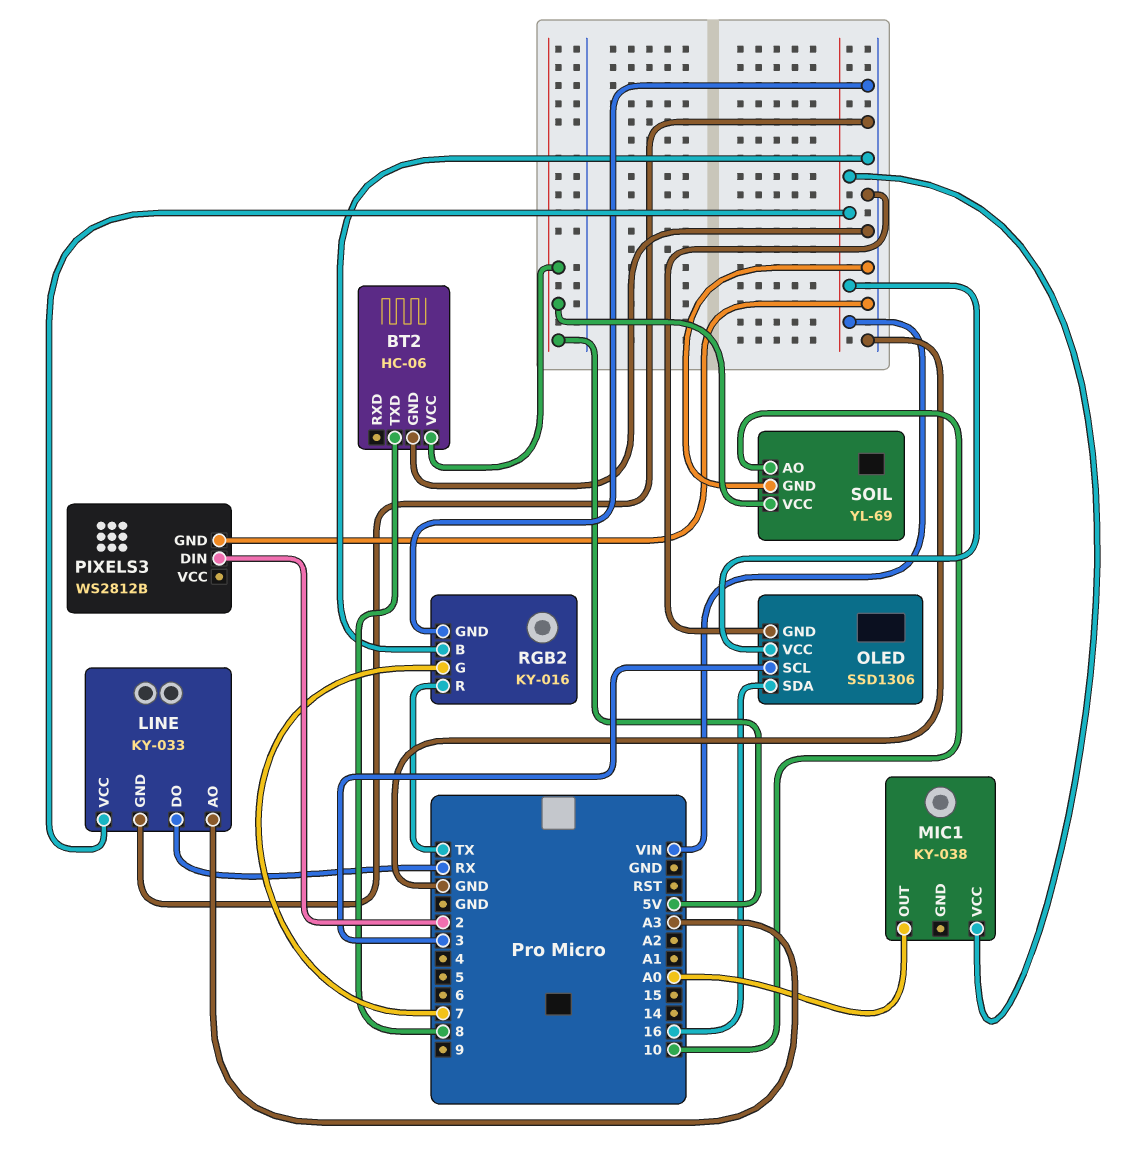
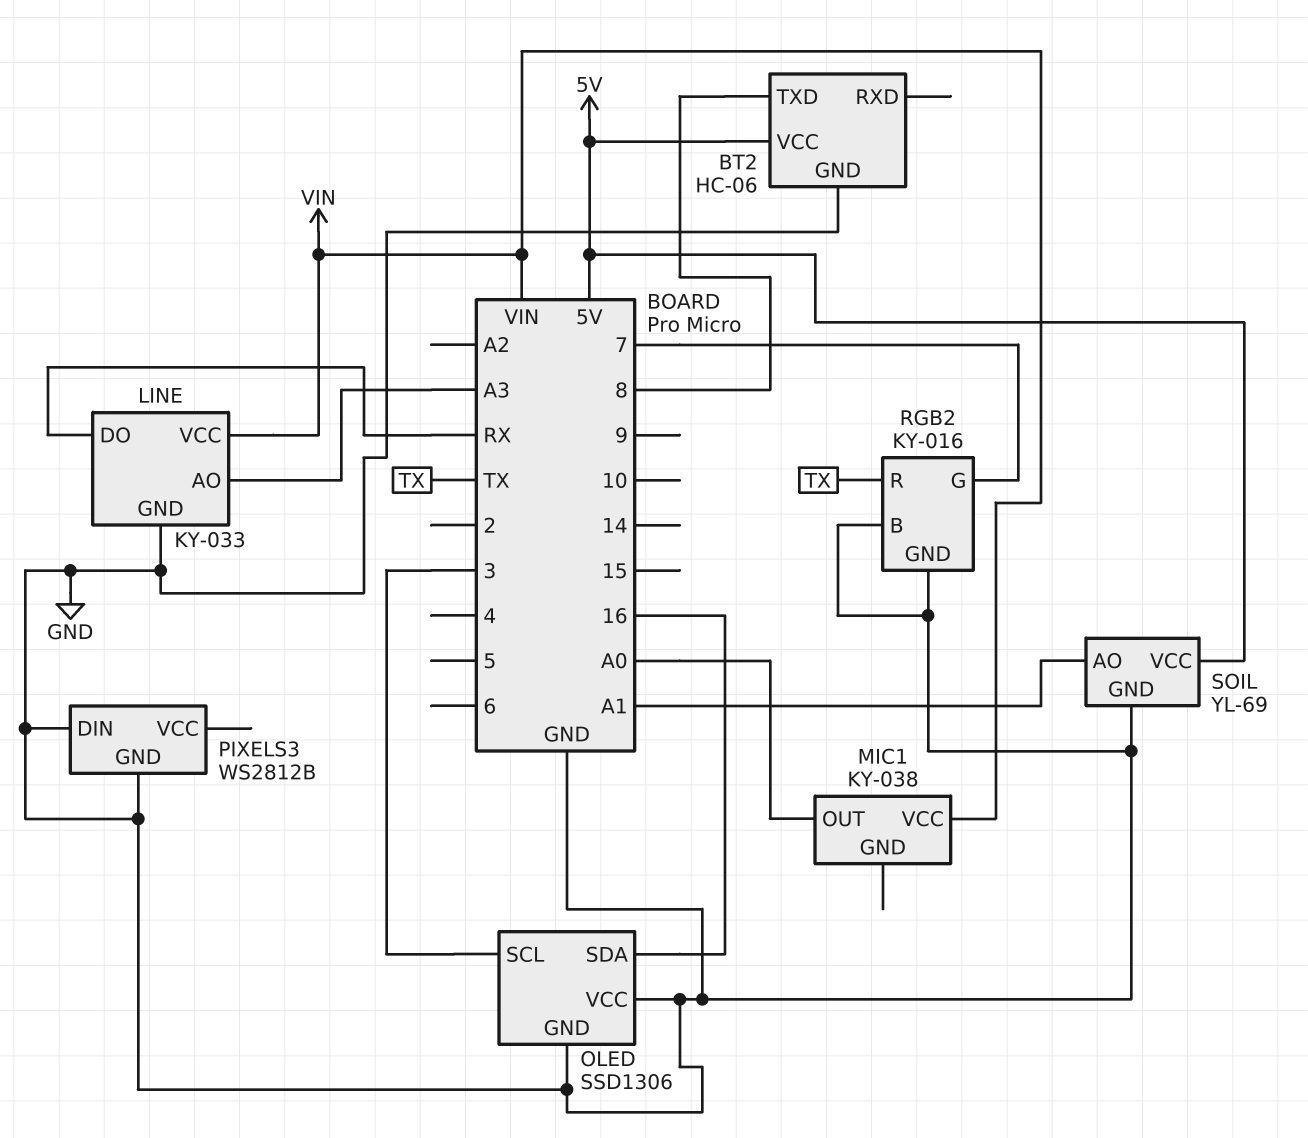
OLED pin VCC: VIN -> GND
PIXELS3 pin DIN: 2 -> GND
SOIL pin AO: 10 -> A1

